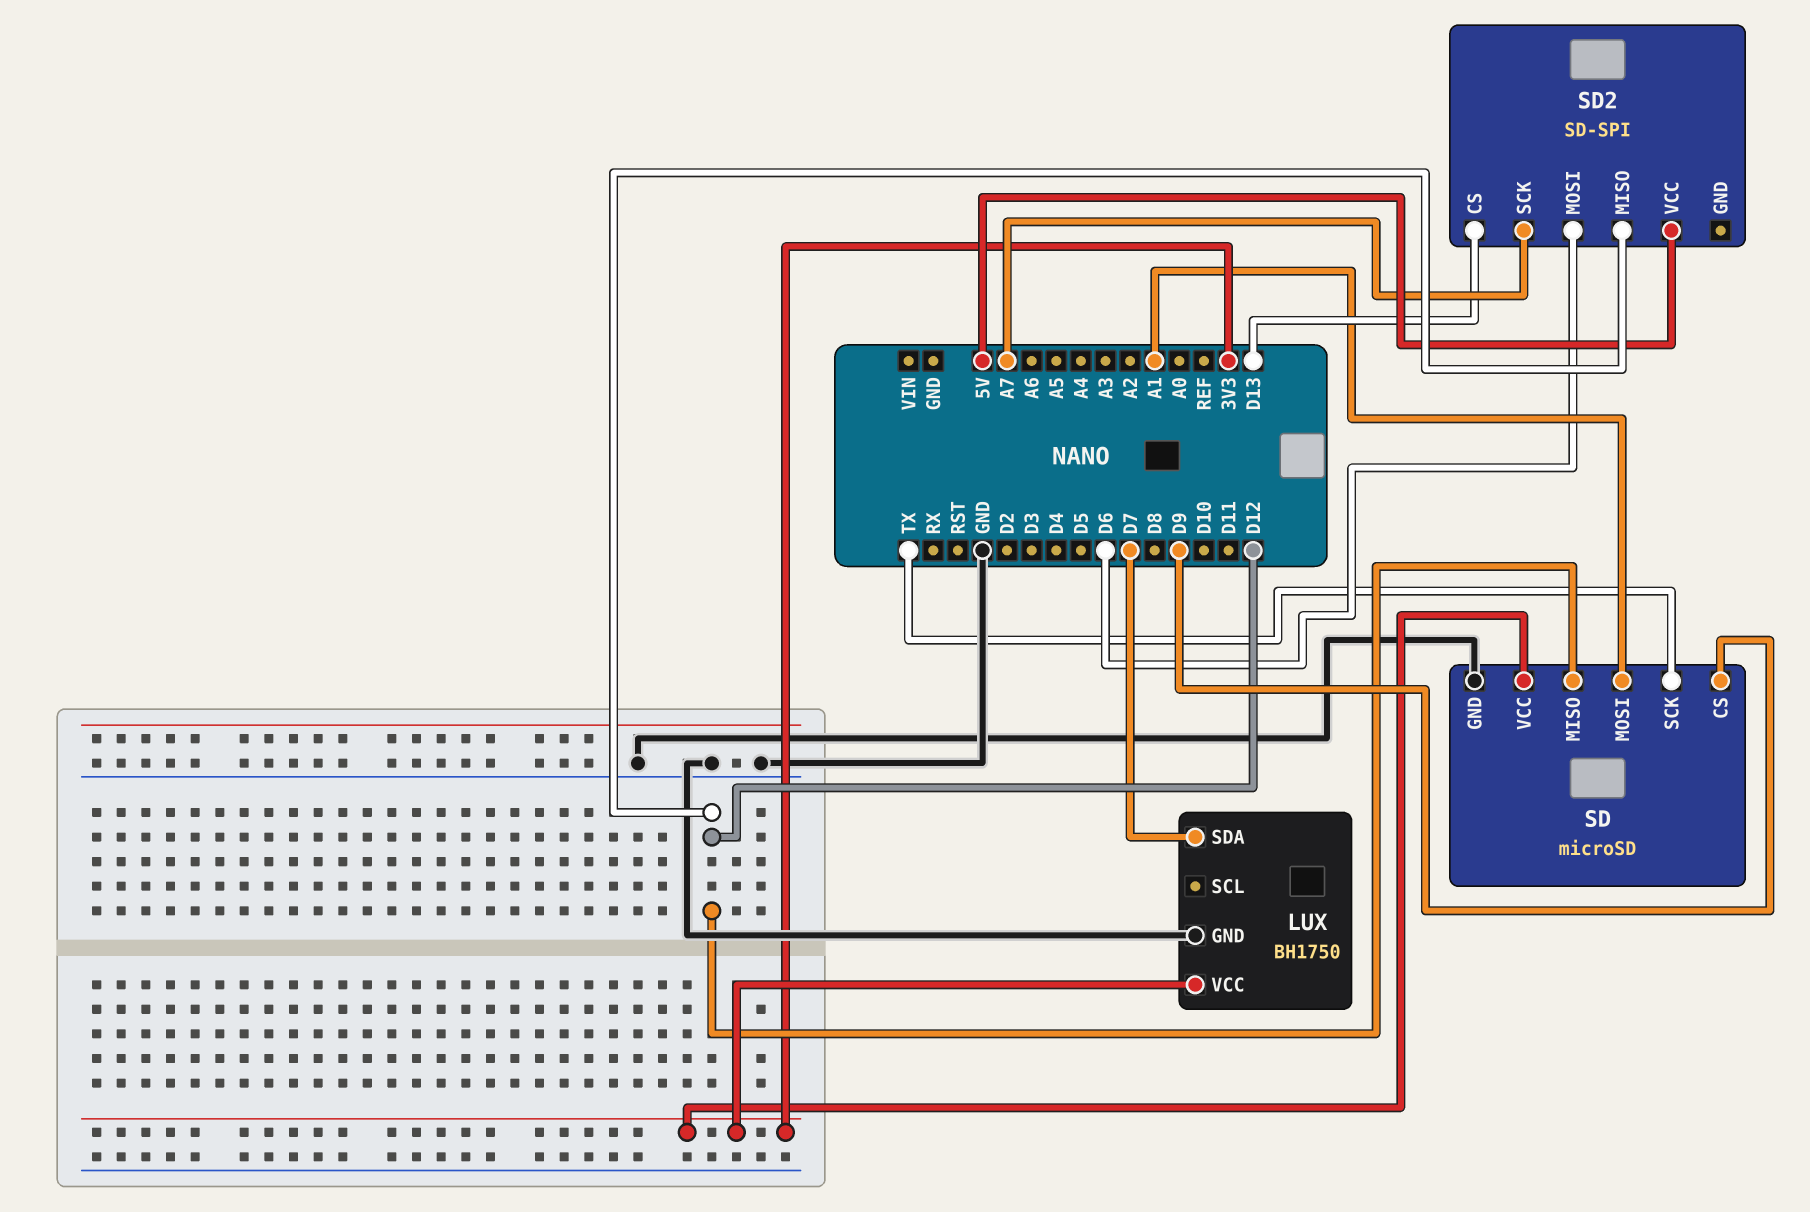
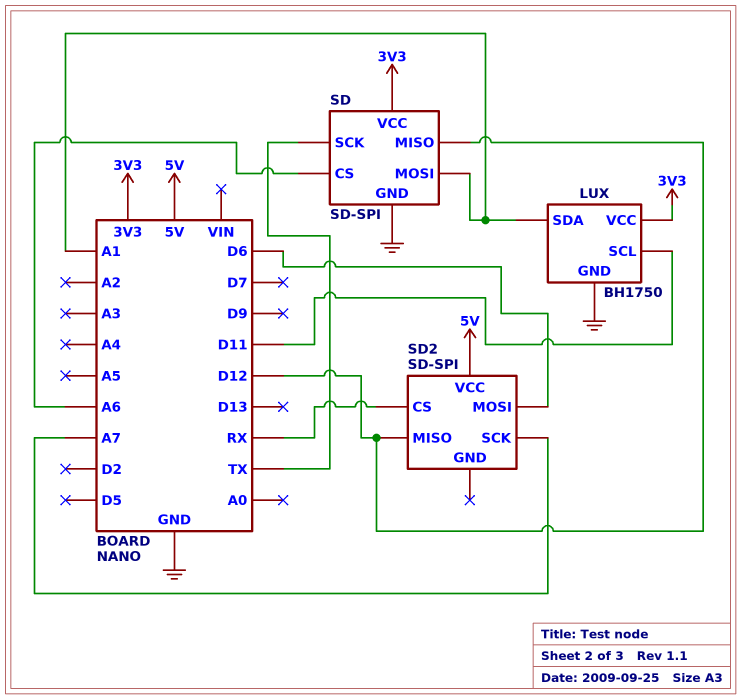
LUX pin SCL: none -> D11
LUX pin SDA: D7 -> A1
SD: microSD -> SD-SPI
SD pin CS: D9 -> A6
SD2 pin CS: D13 -> RX

